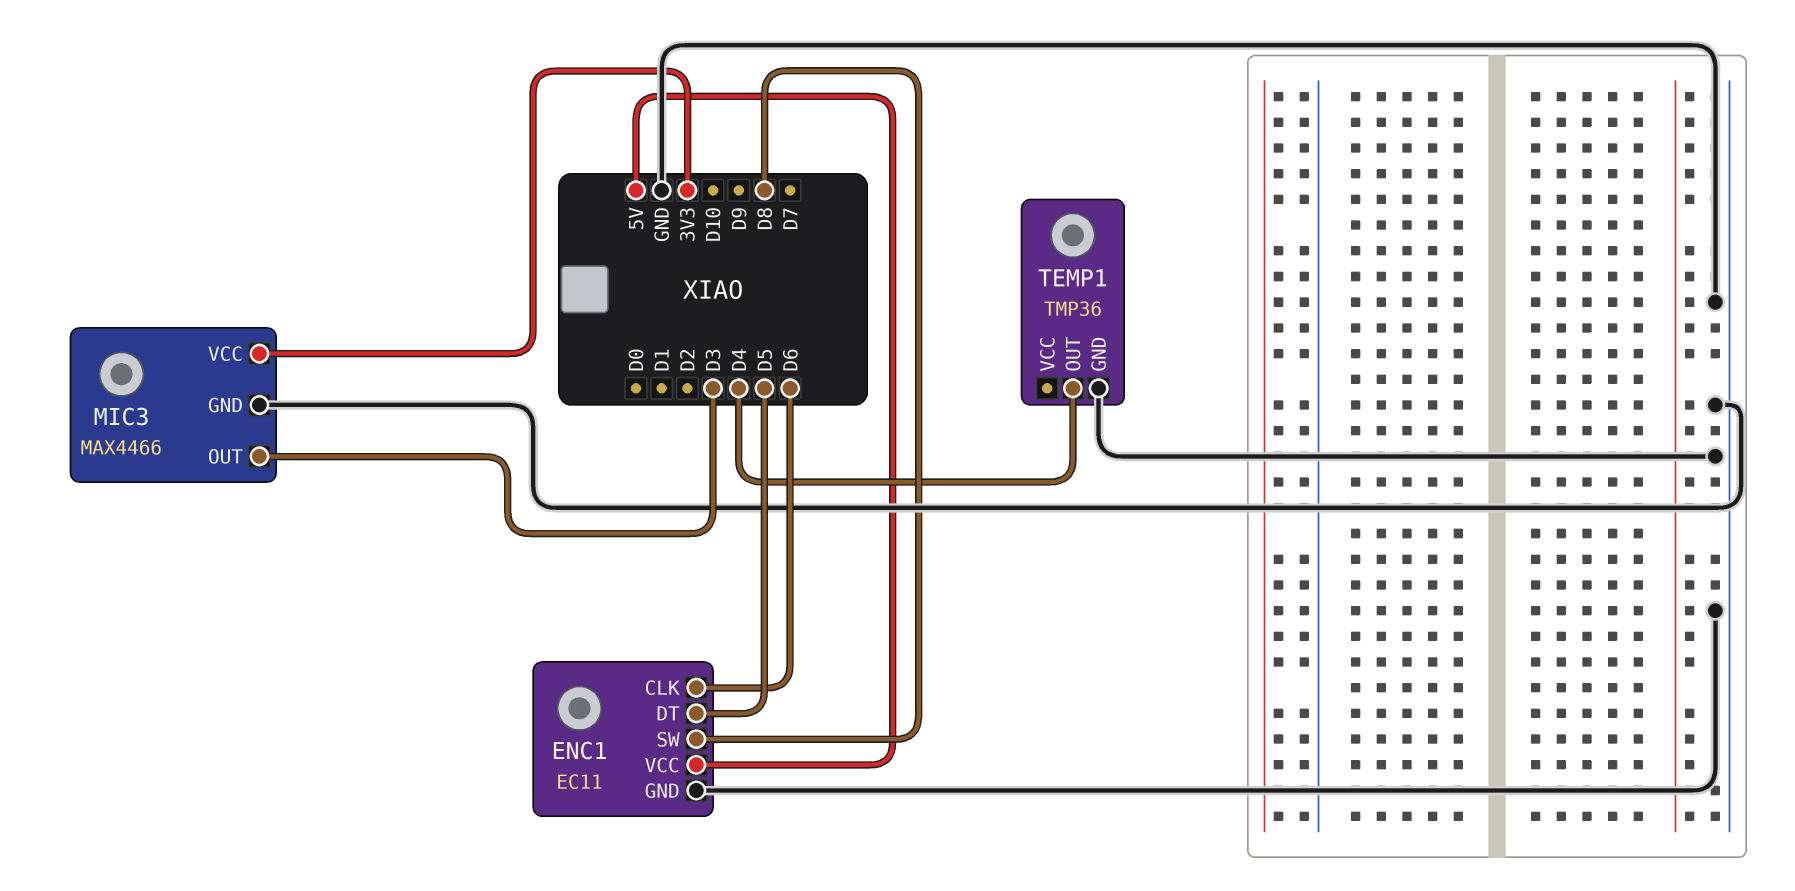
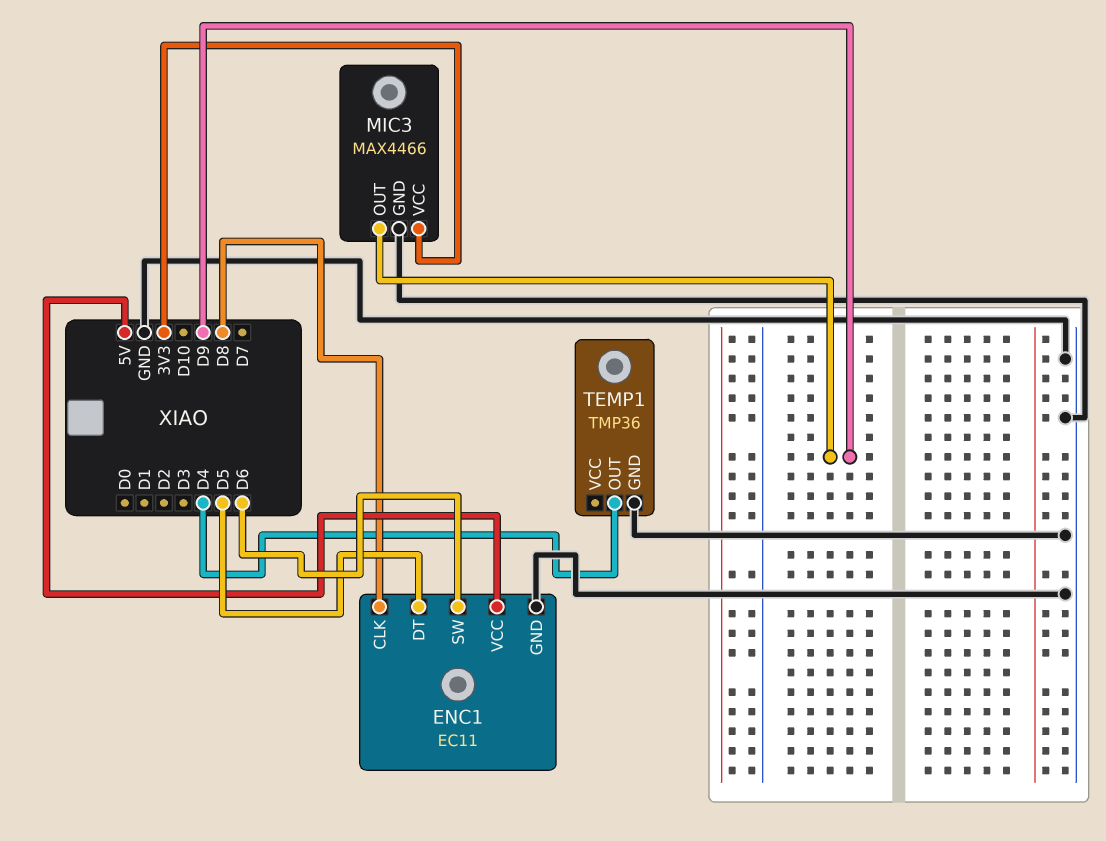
ENC1 pin CLK: D6 -> D8
ENC1 pin SW: D8 -> D6
MIC3 pin OUT: D3 -> D9

